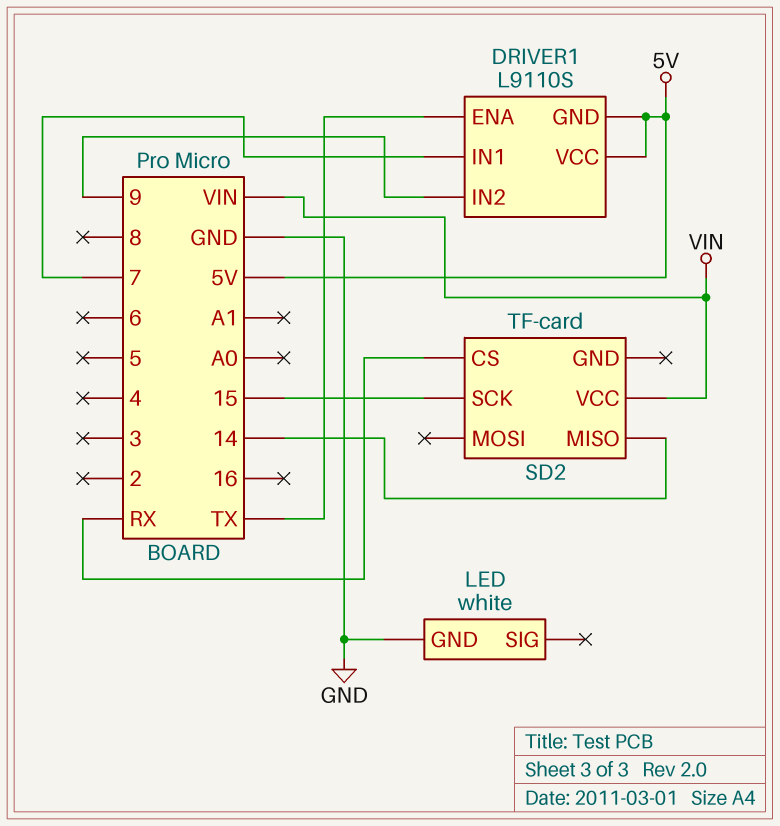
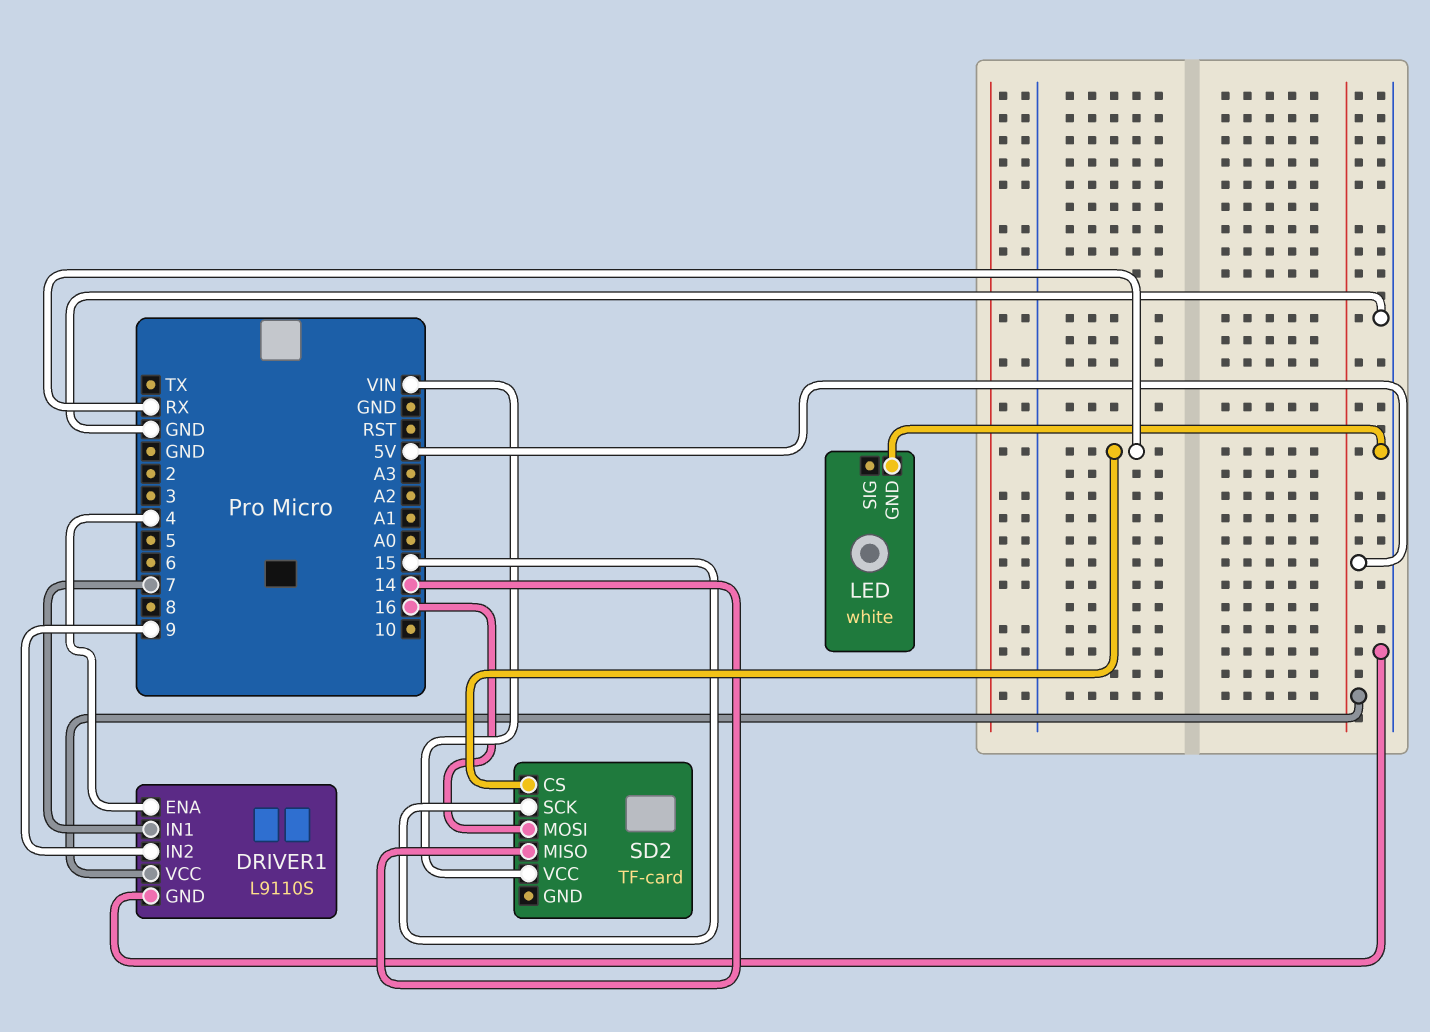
DRIVER1 pin ENA: TX -> 4
DRIVER1 pin GND: 5V -> GND
SD2 pin MOSI: none -> 16

